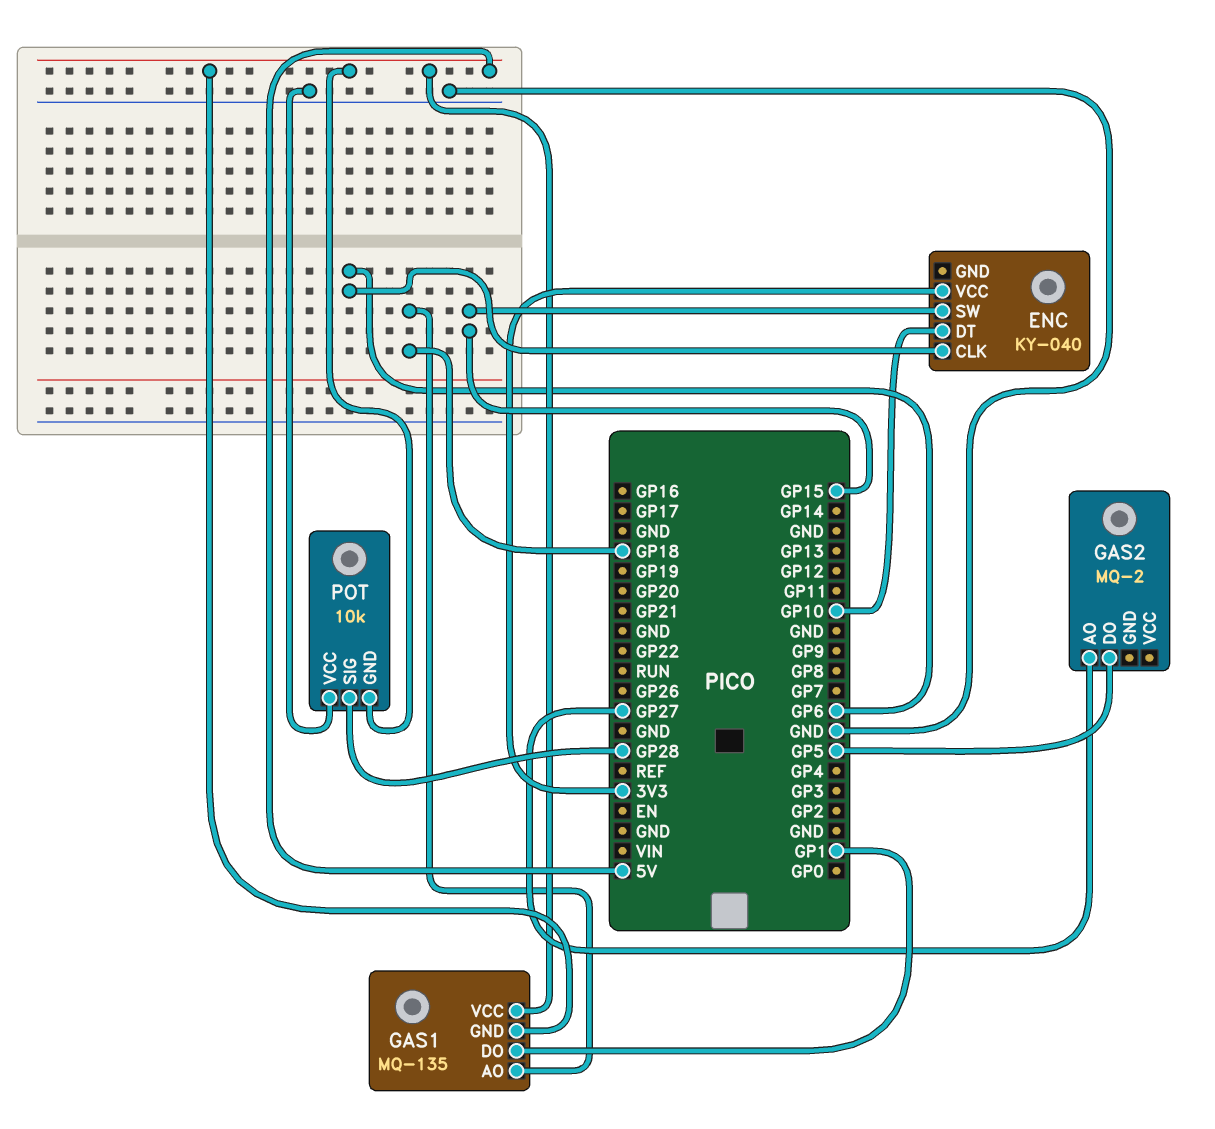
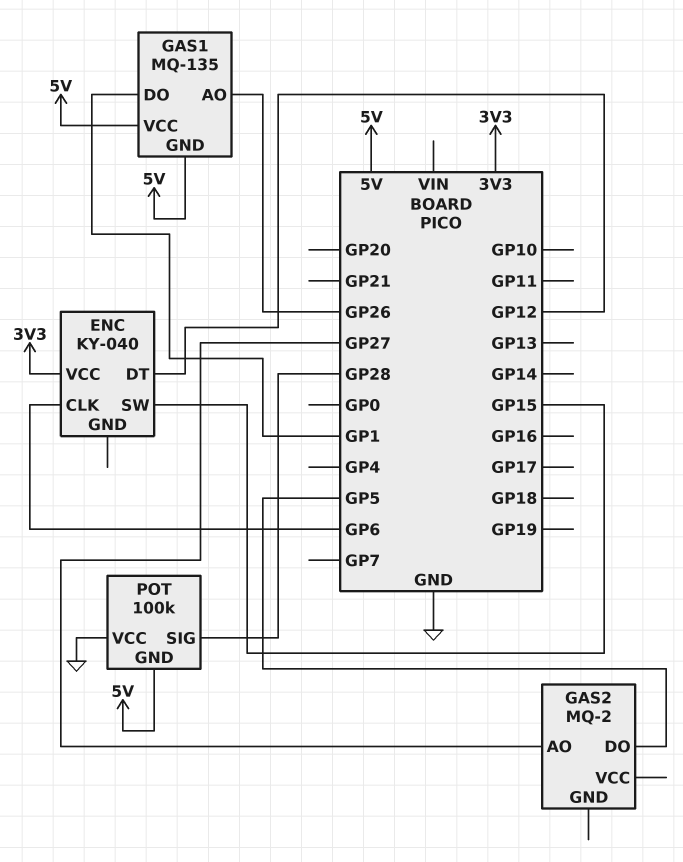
ENC pin DT: GP10 -> GP12
GAS1 pin AO: GP18 -> GP26
POT: 10k -> 100k

